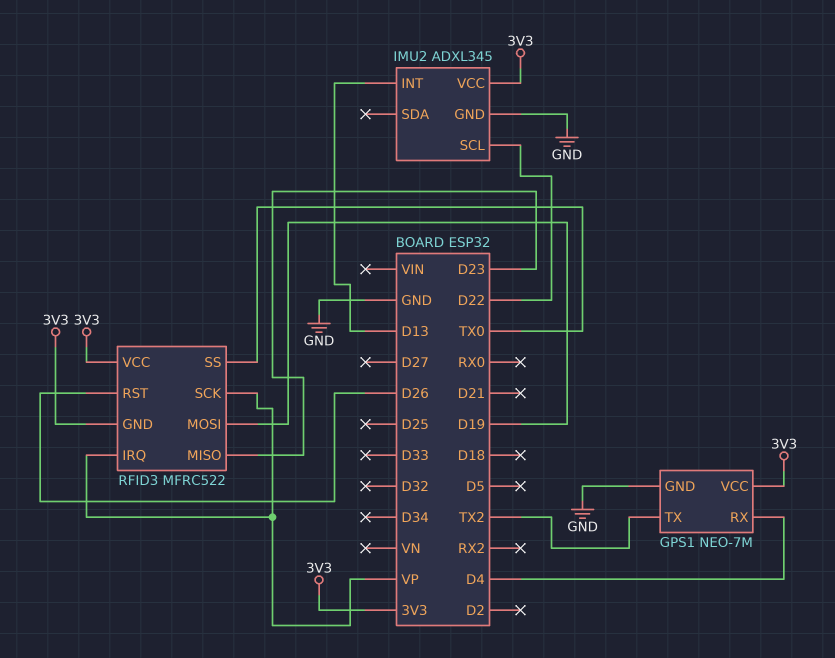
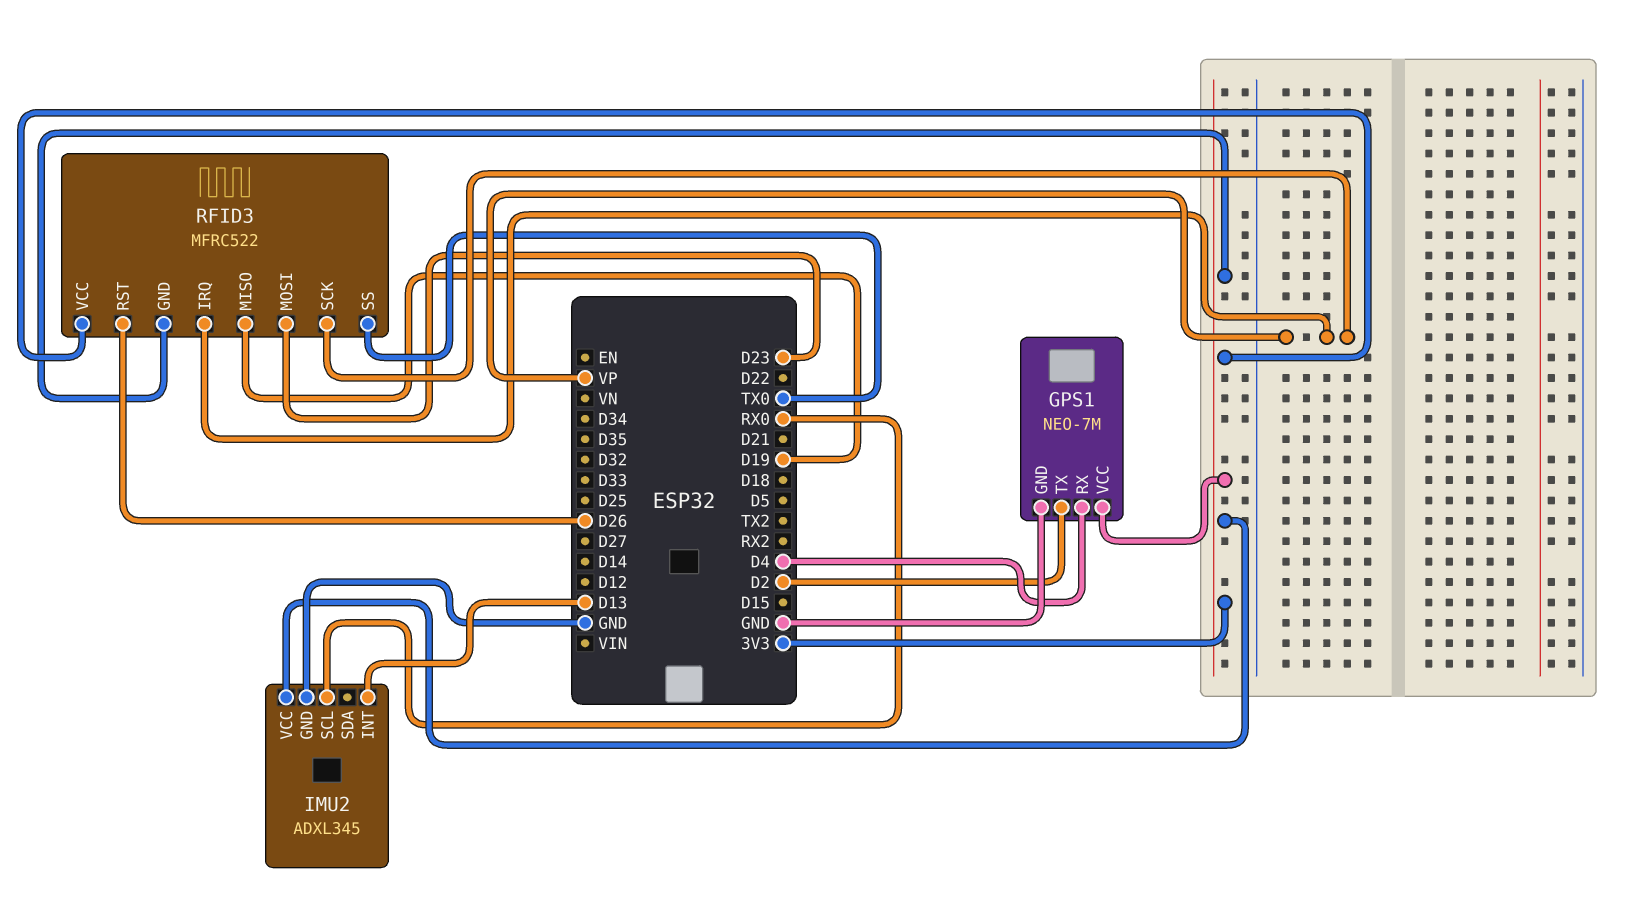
GPS1 pin TX: TX2 -> D2
IMU2 pin SCL: D22 -> RX0
RFID3 pin MISO: D23 -> D19
RFID3 pin MOSI: D19 -> D23

